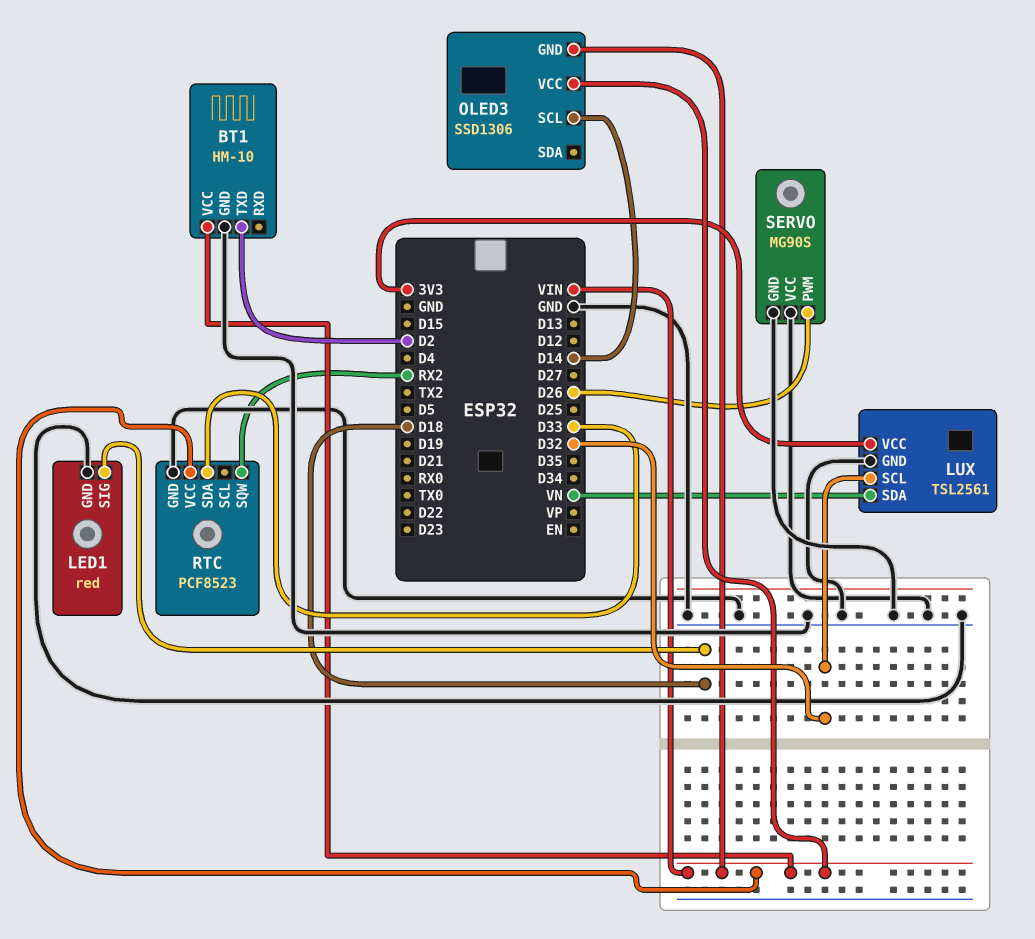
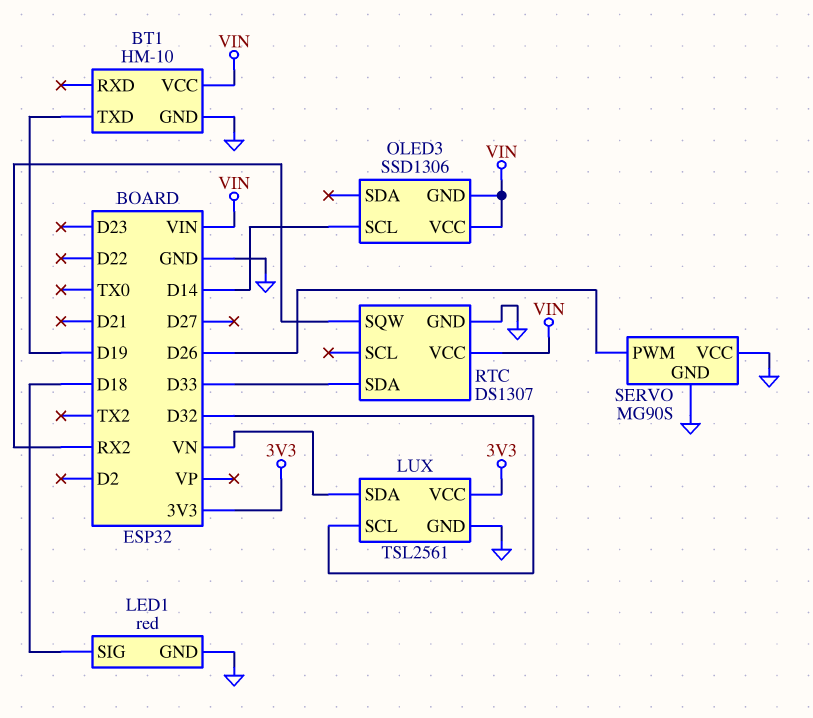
BT1 pin TXD: D2 -> D19
RTC: PCF8523 -> DS1307

